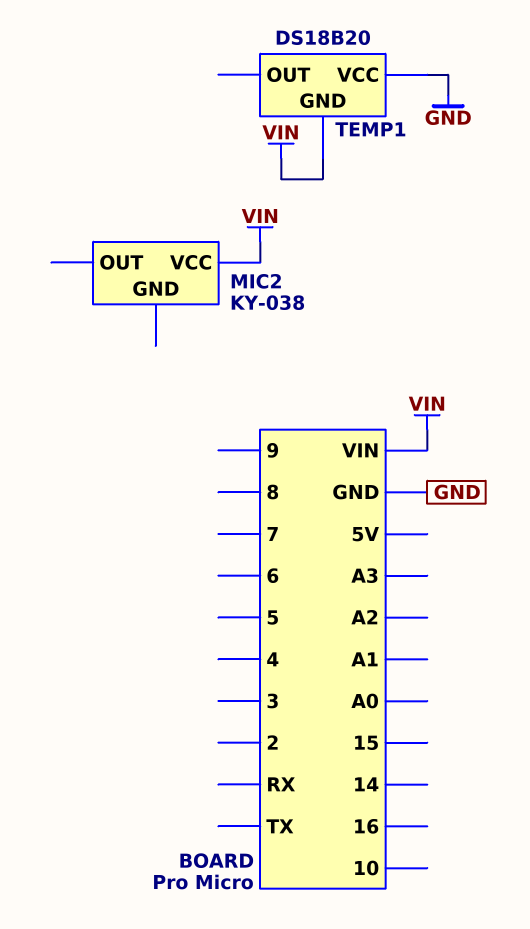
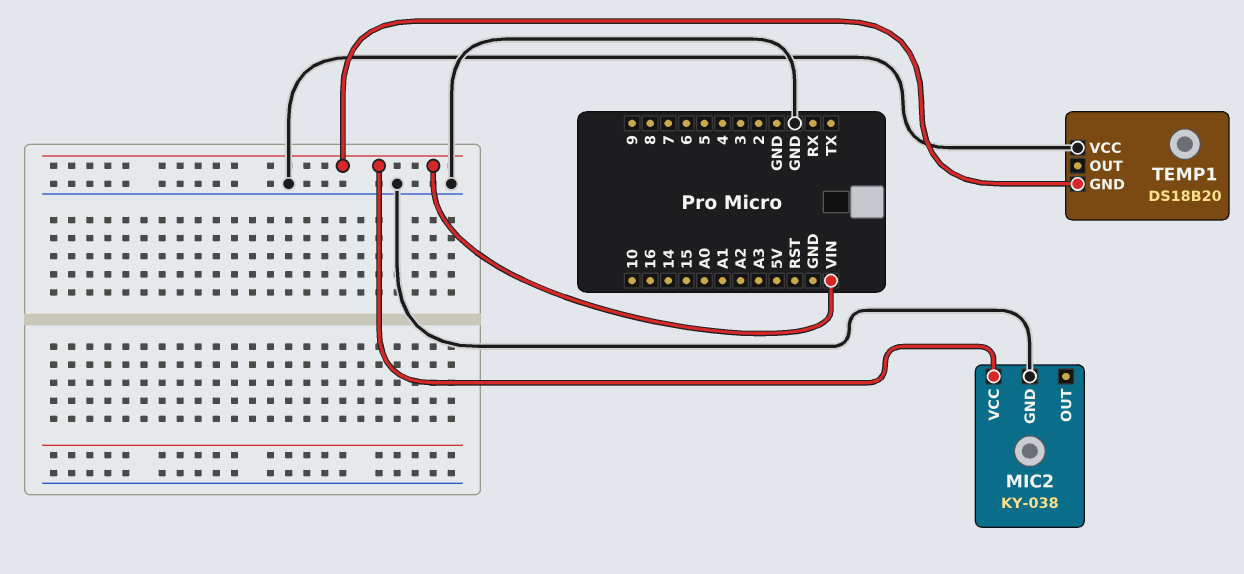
MIC2 pin GND: none -> GND

